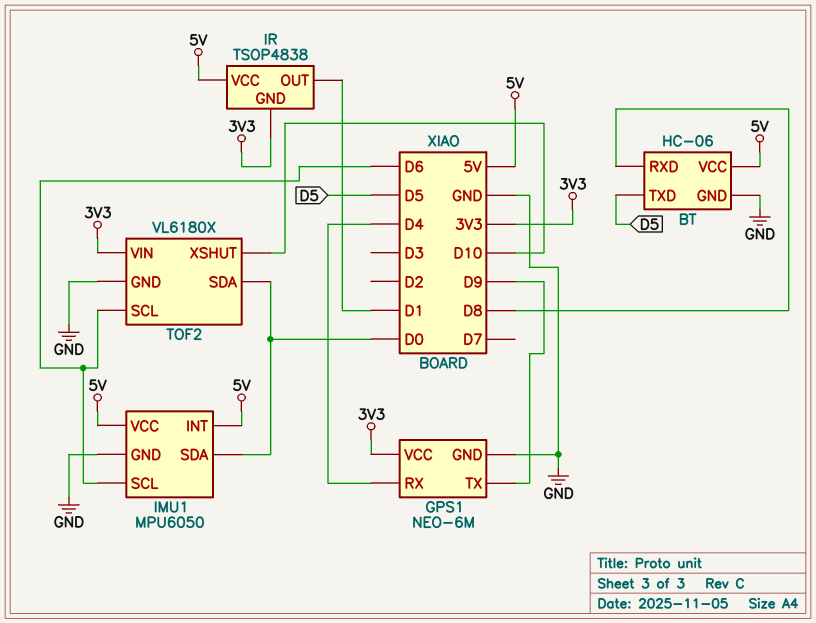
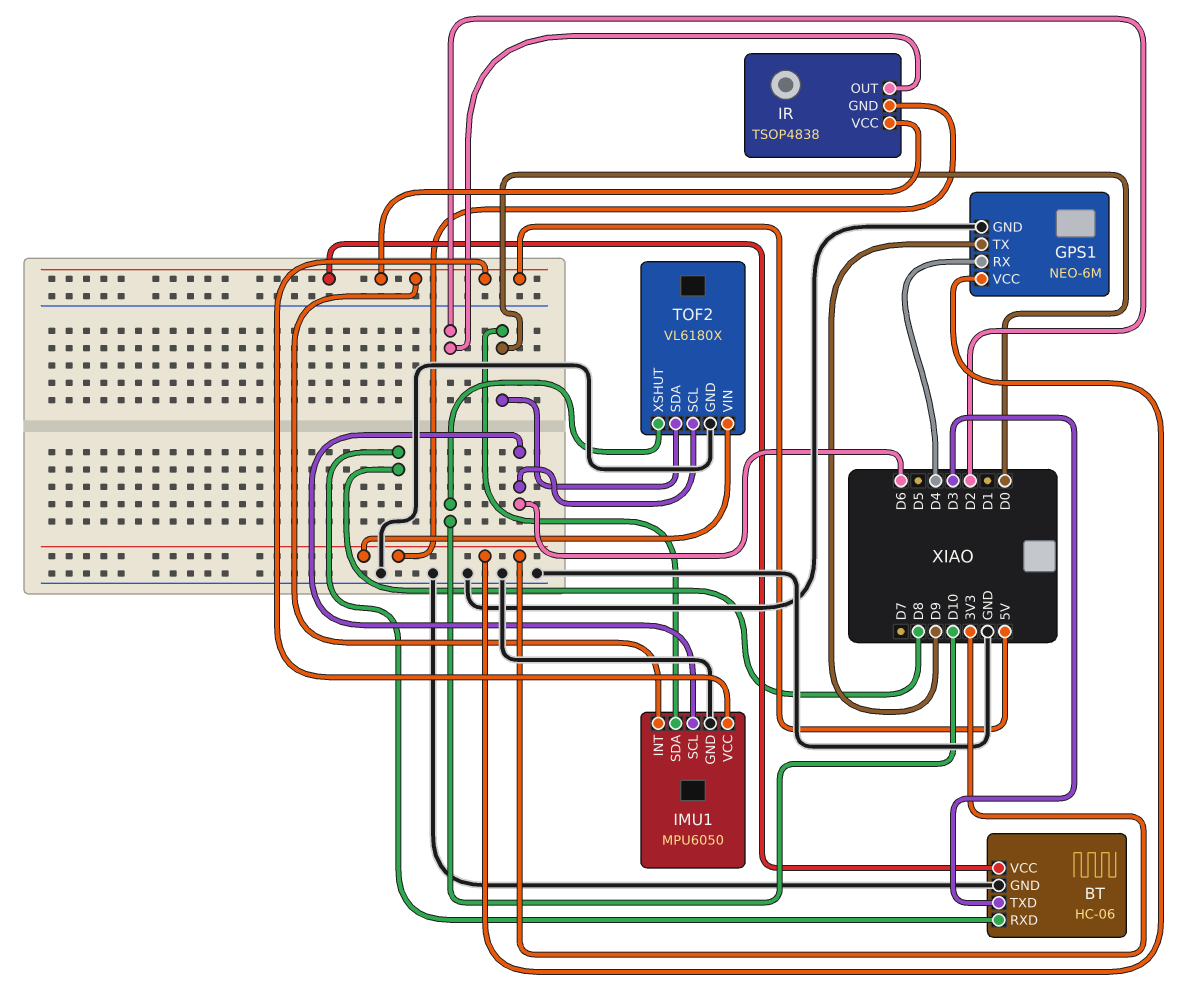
BT pin TXD: D5 -> D3
IR pin OUT: D1 -> D2

